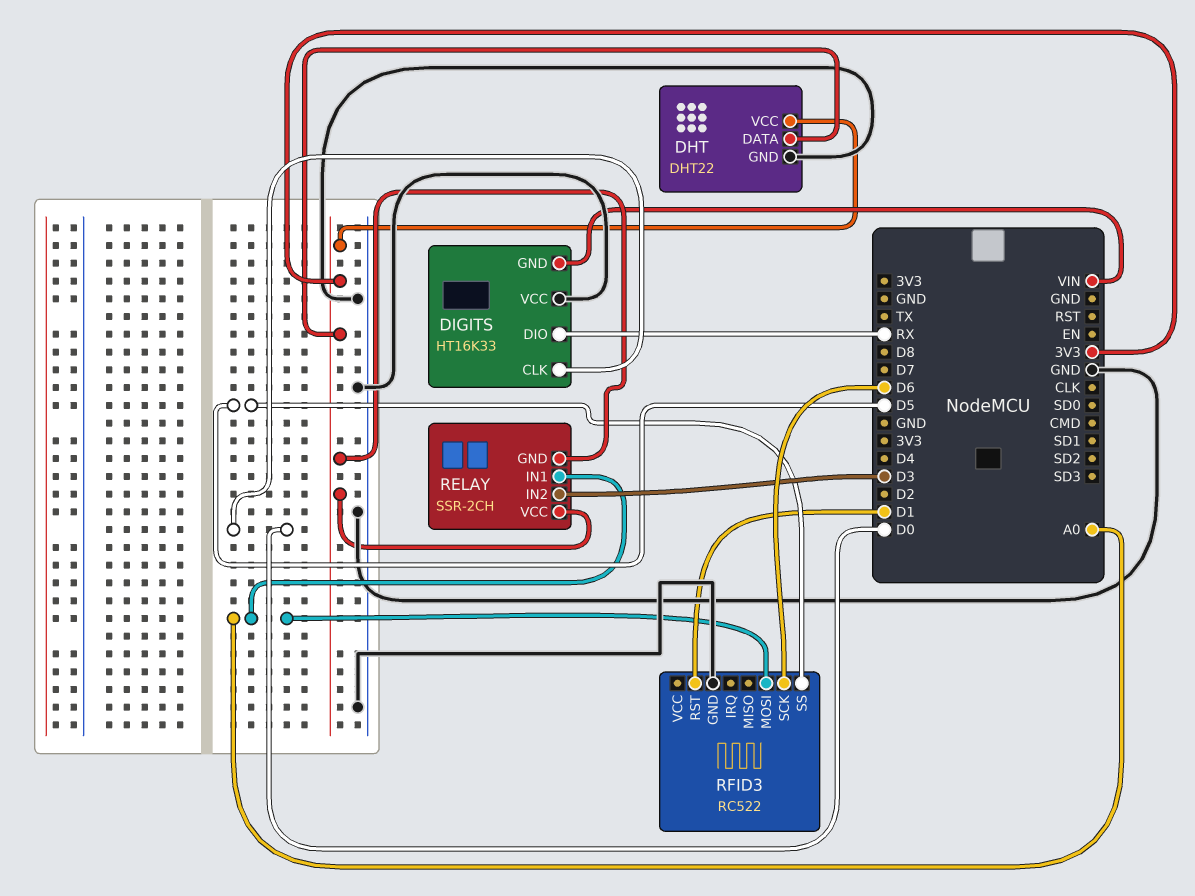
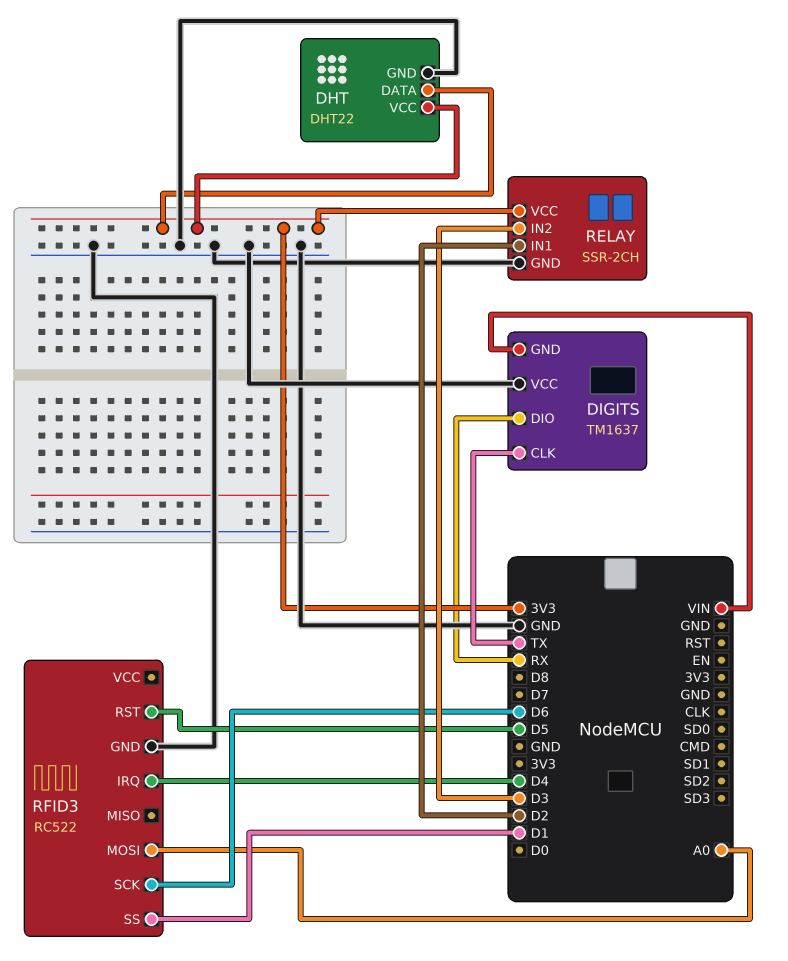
DIGITS: HT16K33 -> TM1637
DIGITS pin CLK: D0 -> TX
RELAY pin GND: 3V3 -> GND
RELAY pin IN1: A0 -> D2
RFID3 pin IRQ: none -> D4
RFID3 pin RST: D1 -> D5
RFID3 pin SS: D5 -> D1

